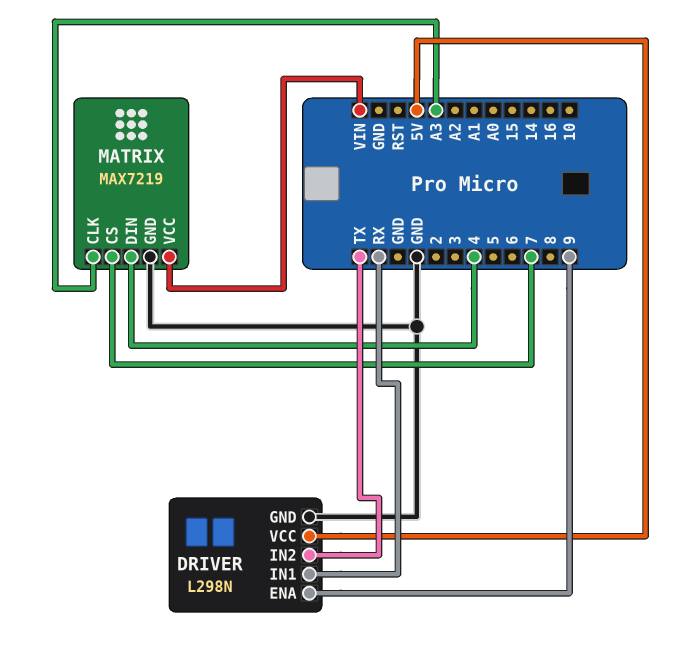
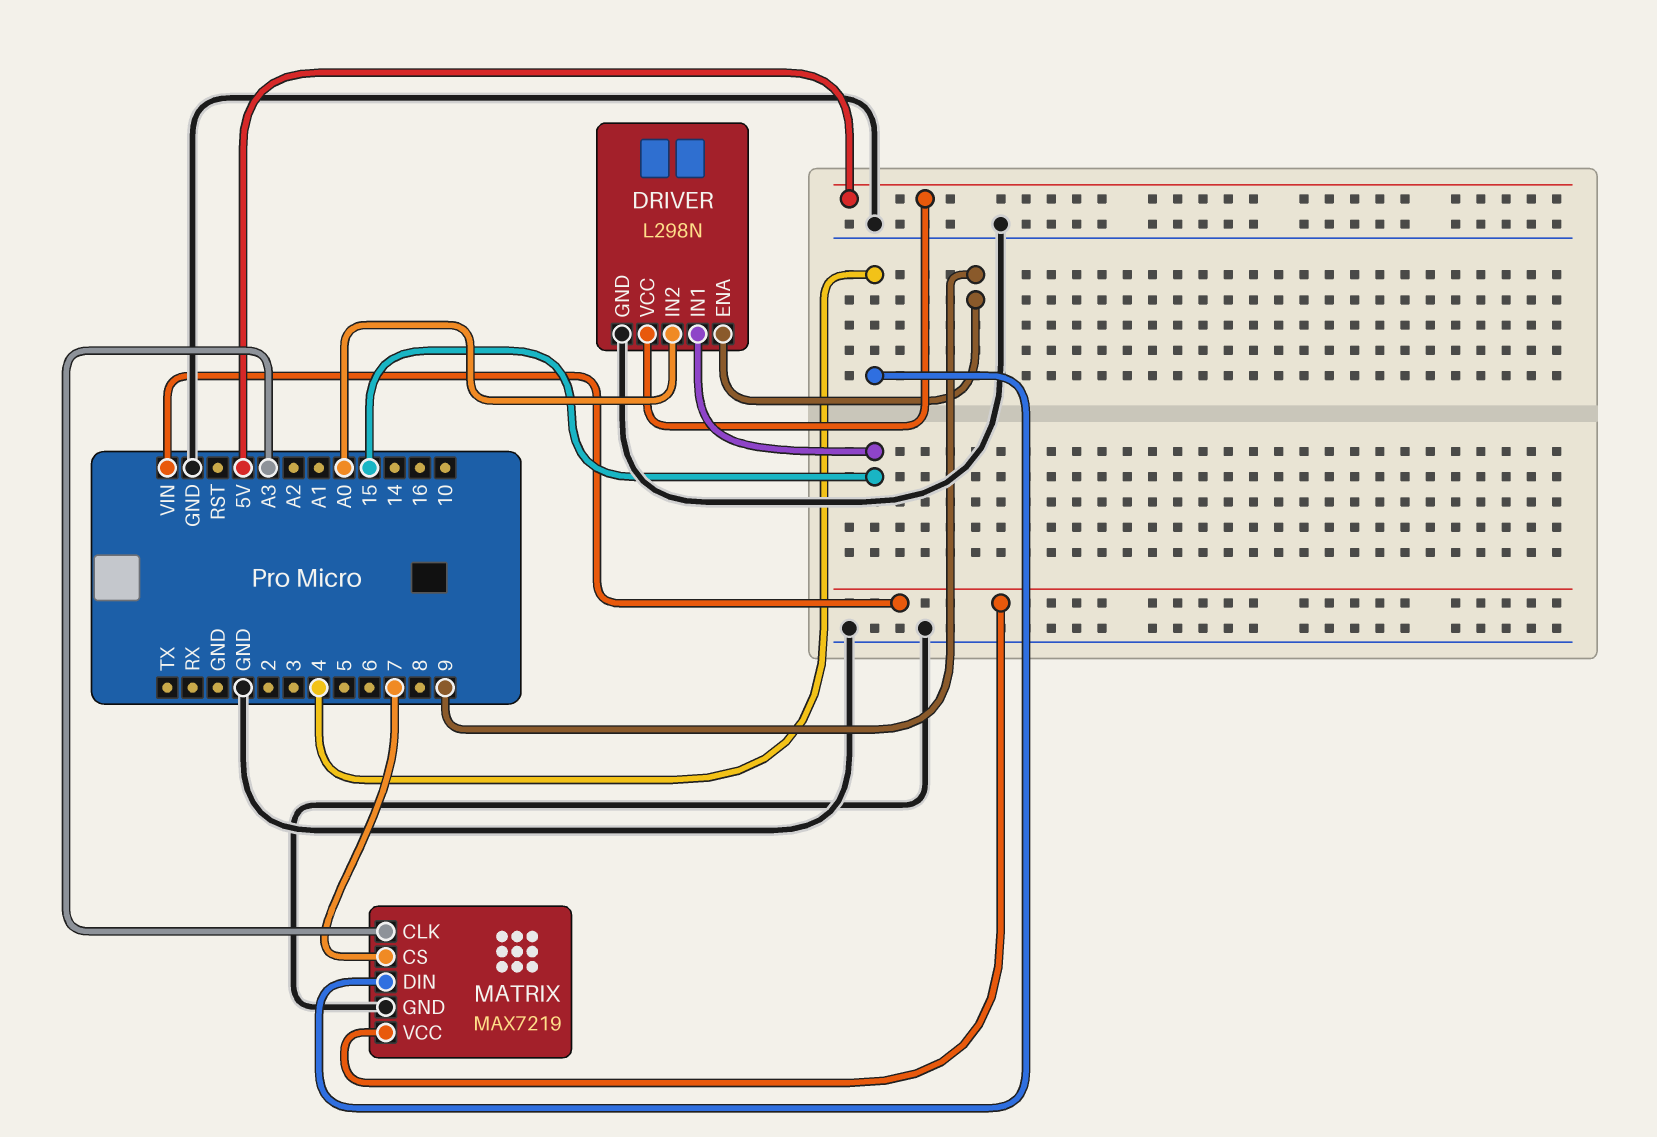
DRIVER pin IN1: RX -> 15
DRIVER pin IN2: TX -> A0

